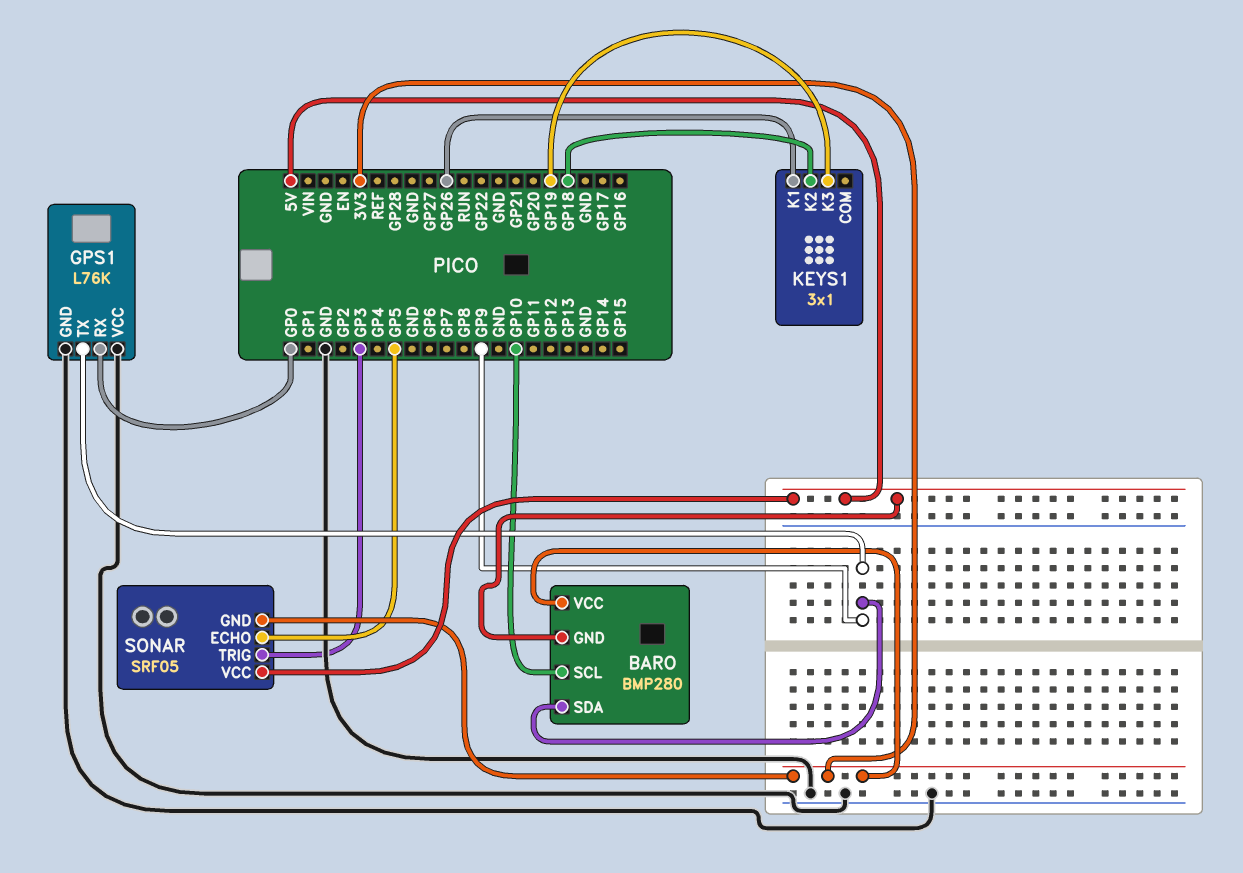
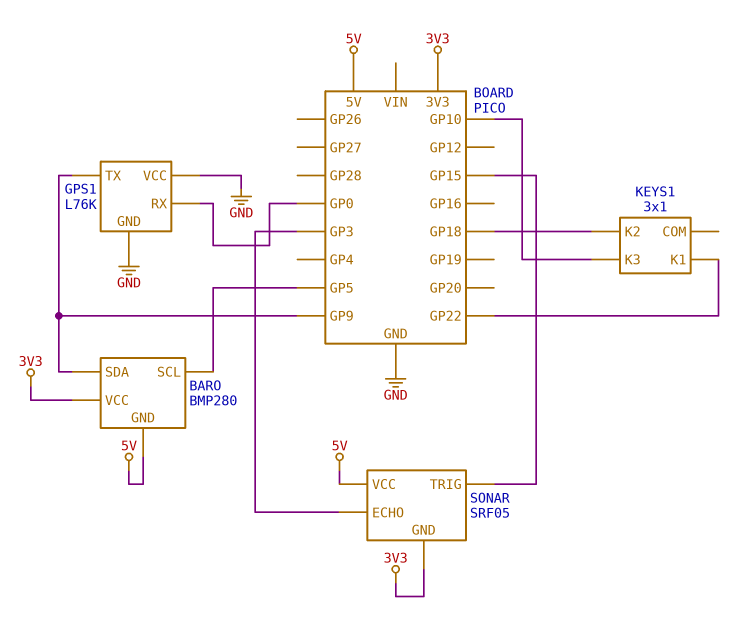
BARO pin SCL: GP10 -> GP5
KEYS1 pin K1: GP26 -> GP22
KEYS1 pin K3: GP19 -> GP10
SONAR pin ECHO: GP5 -> GP3
SONAR pin TRIG: GP3 -> GP15

